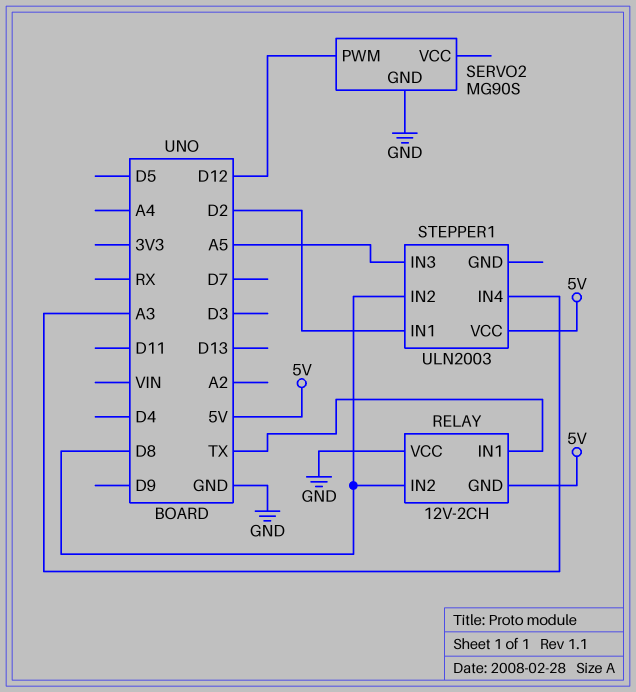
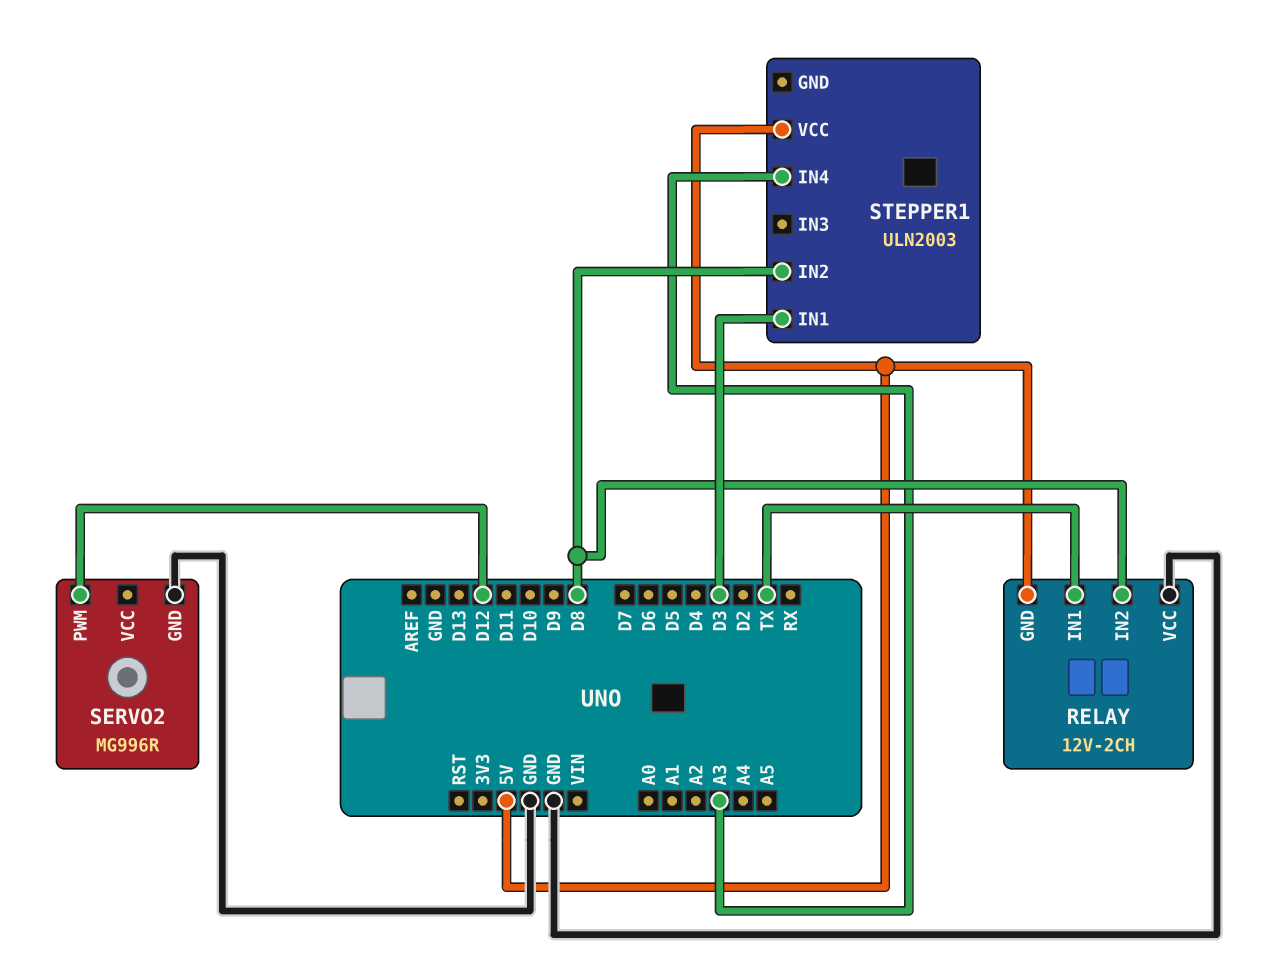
SERVO2: MG90S -> MG996R
STEPPER1 pin IN1: D2 -> D3
STEPPER1 pin IN3: A5 -> none

